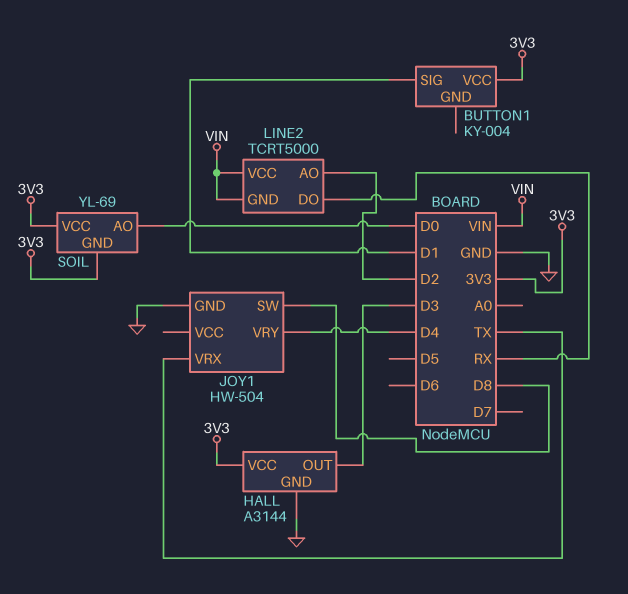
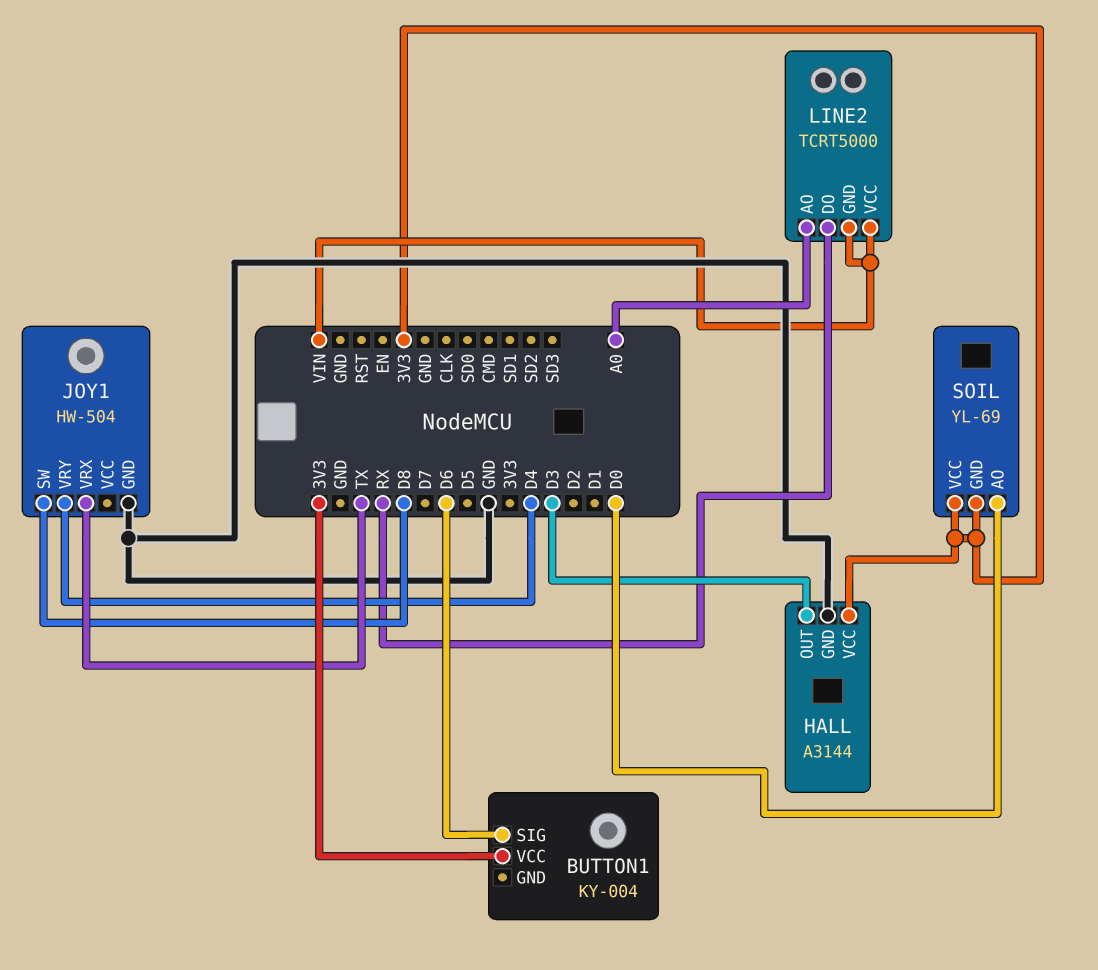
BUTTON1 pin SIG: D1 -> D6
LINE2 pin AO: D2 -> A0

